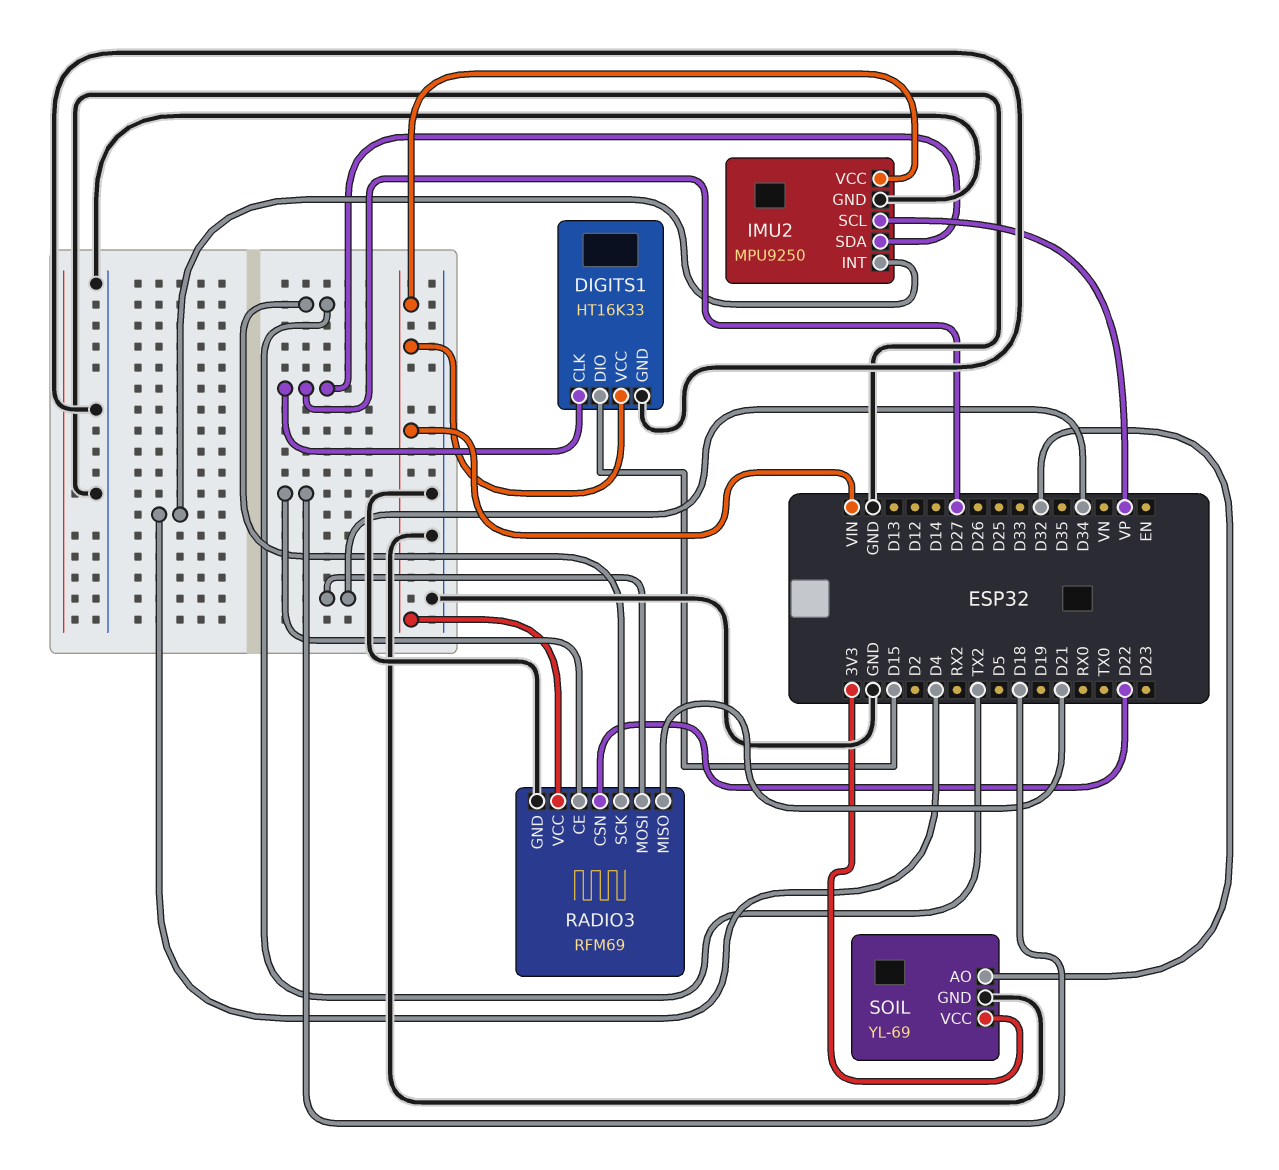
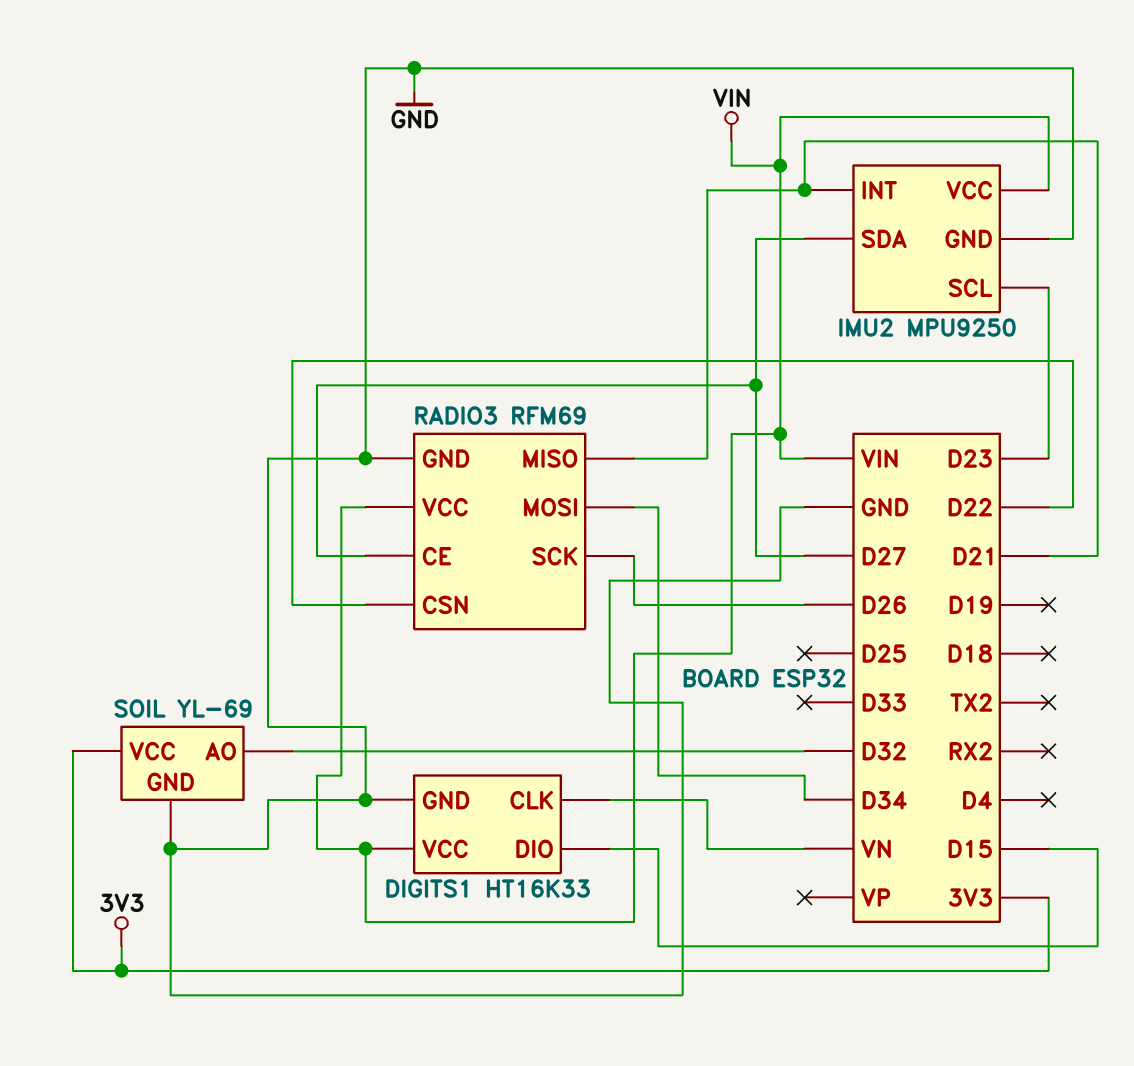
DIGITS1 pin CLK: D27 -> VN
IMU2 pin INT: D4 -> D21
IMU2 pin SCL: VP -> D23
RADIO3 pin CE: D18 -> D27
RADIO3 pin SCK: TX2 -> D26

